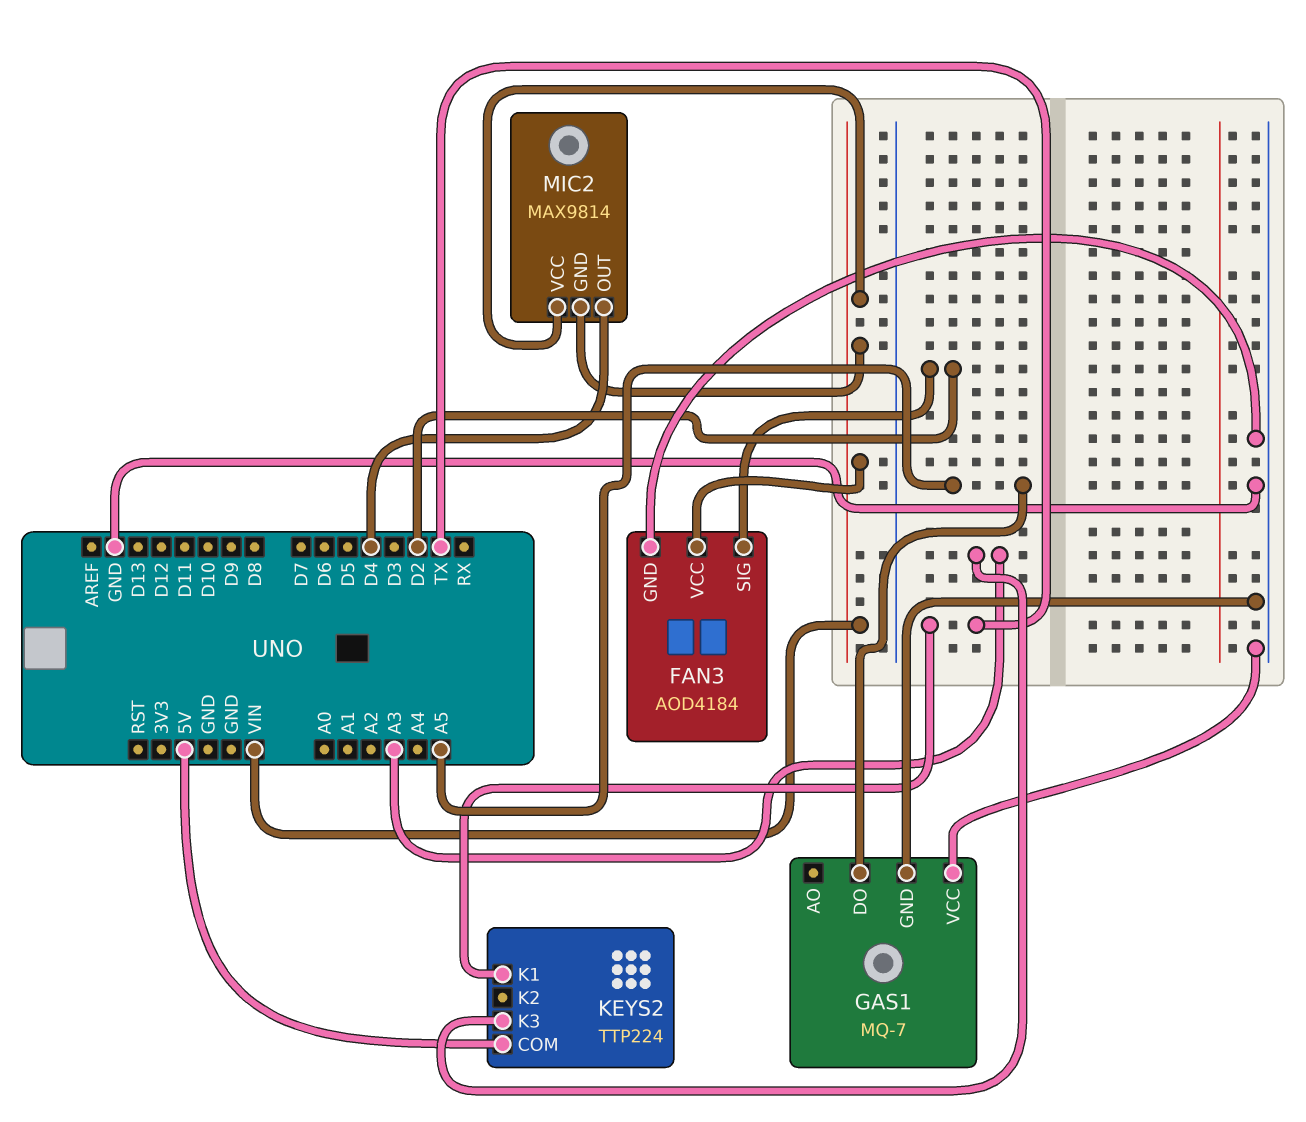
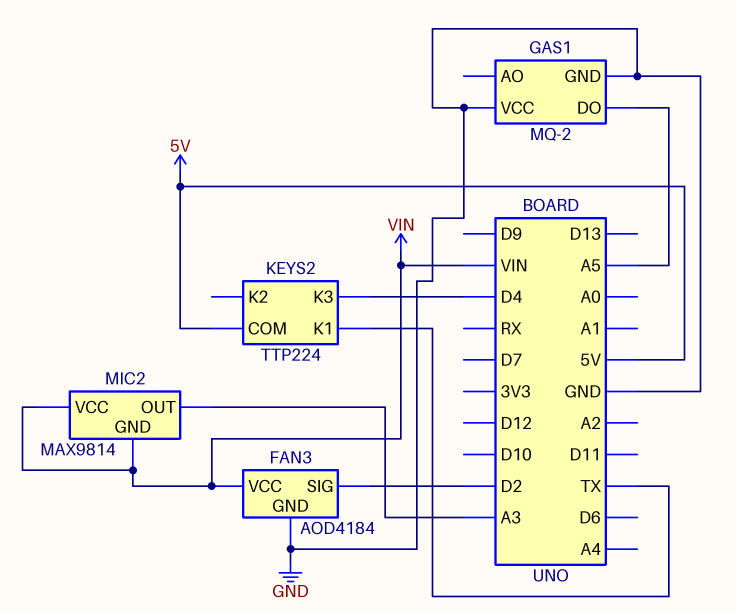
GAS1: MQ-7 -> MQ-2
KEYS2 pin K3: A3 -> D4
MIC2 pin OUT: D4 -> A3

